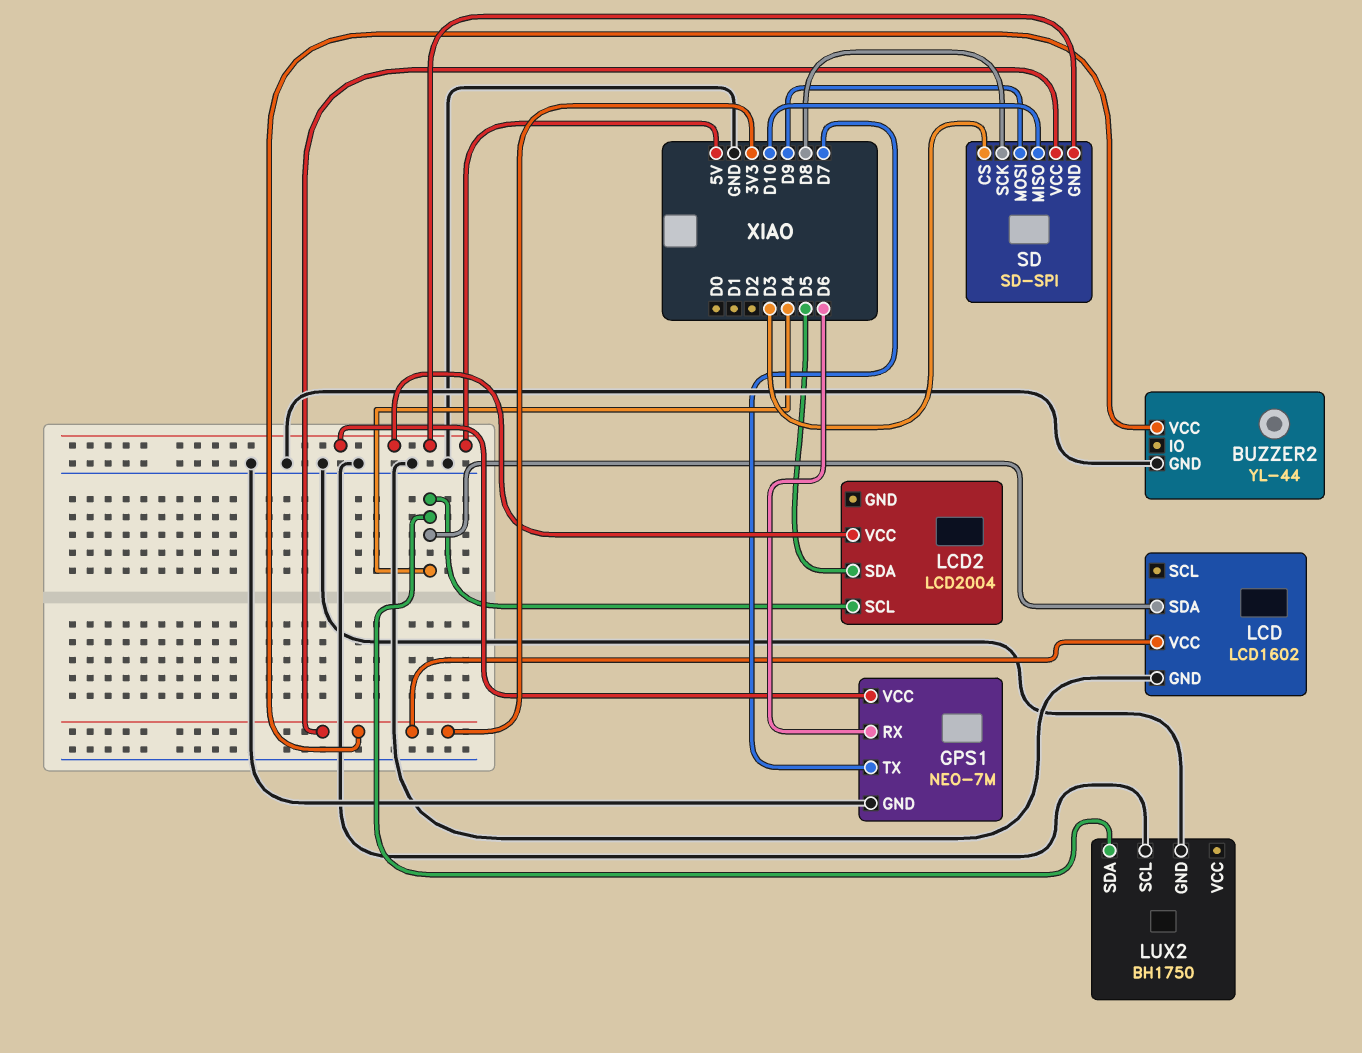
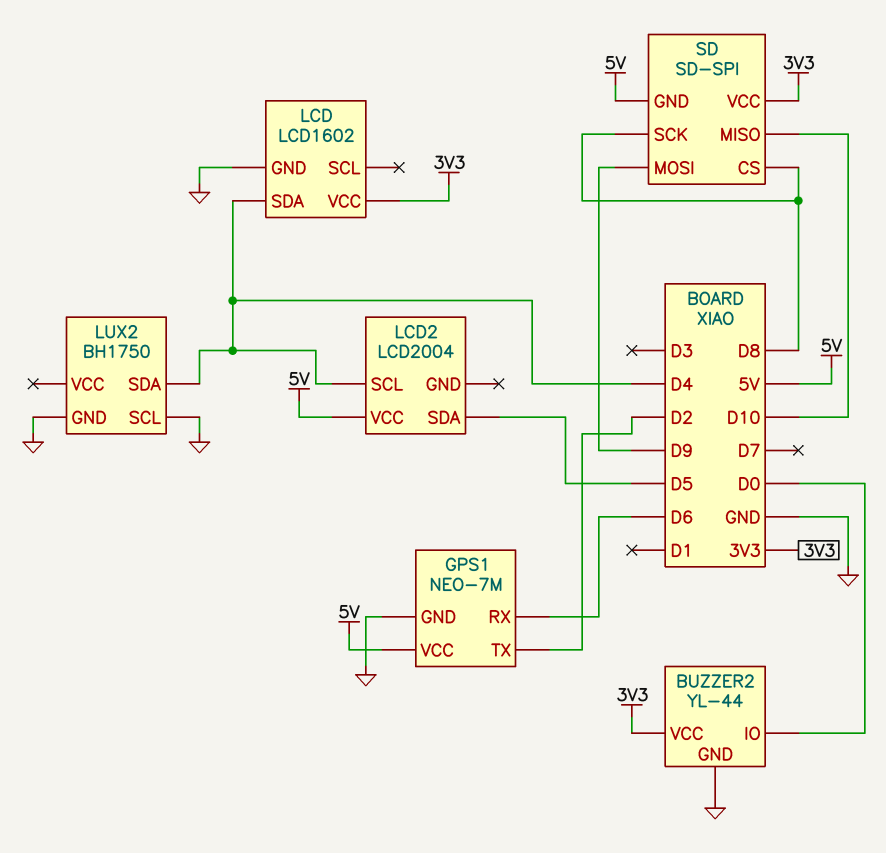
BUZZER2 pin IO: none -> D0
GPS1 pin TX: D7 -> D2
SD pin CS: D3 -> D8

